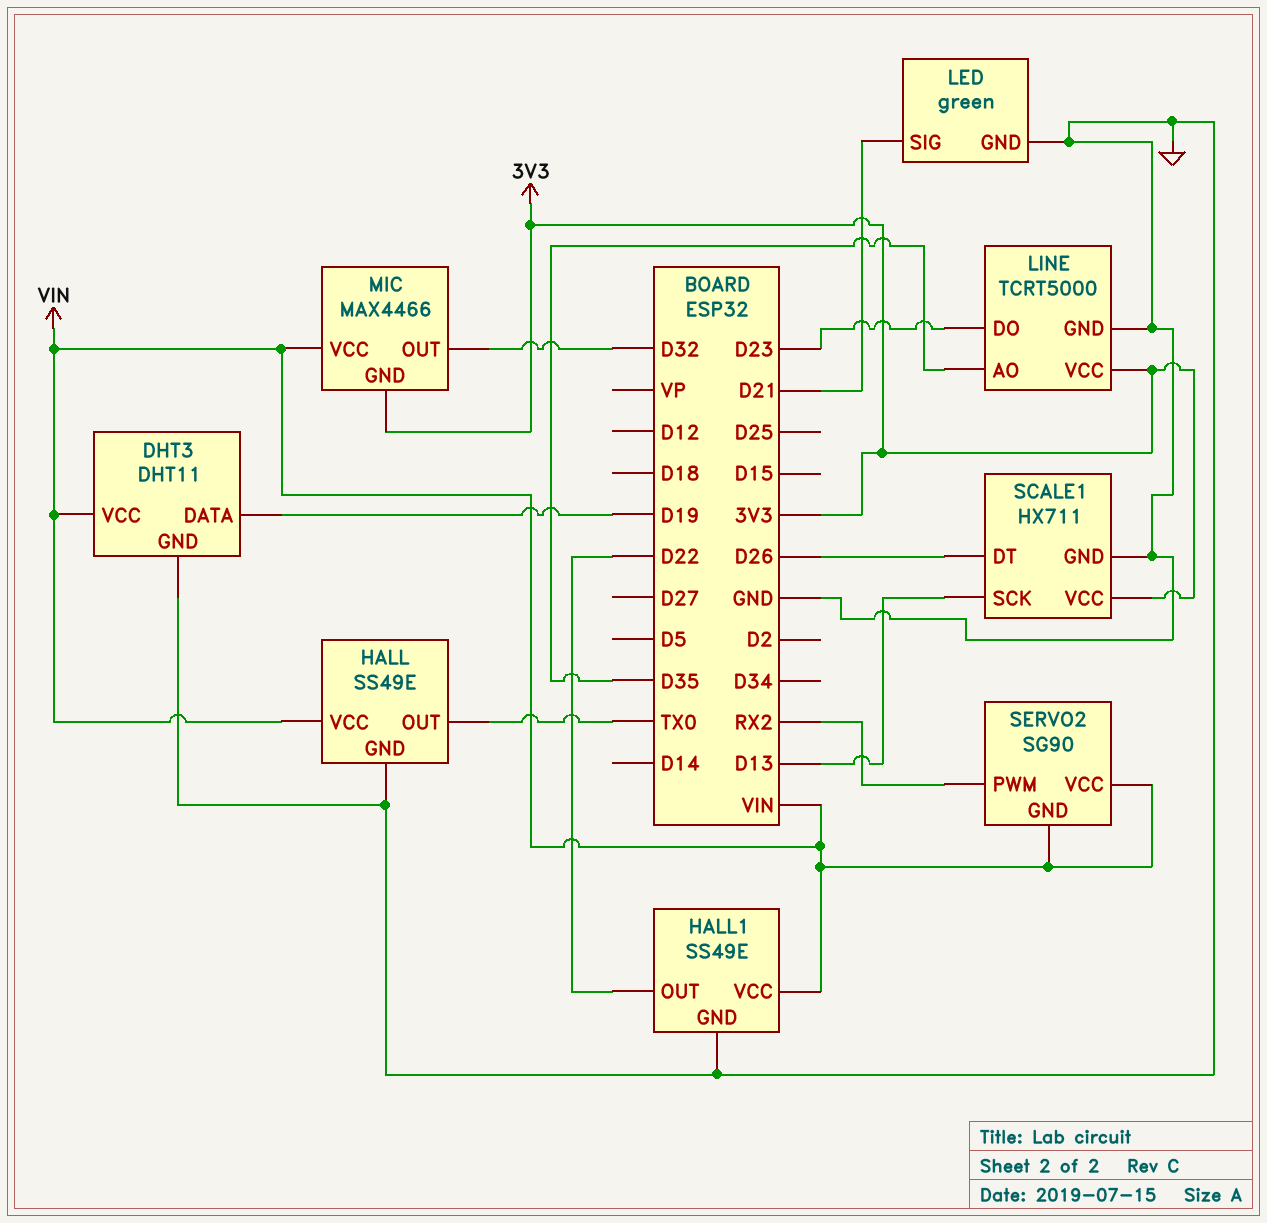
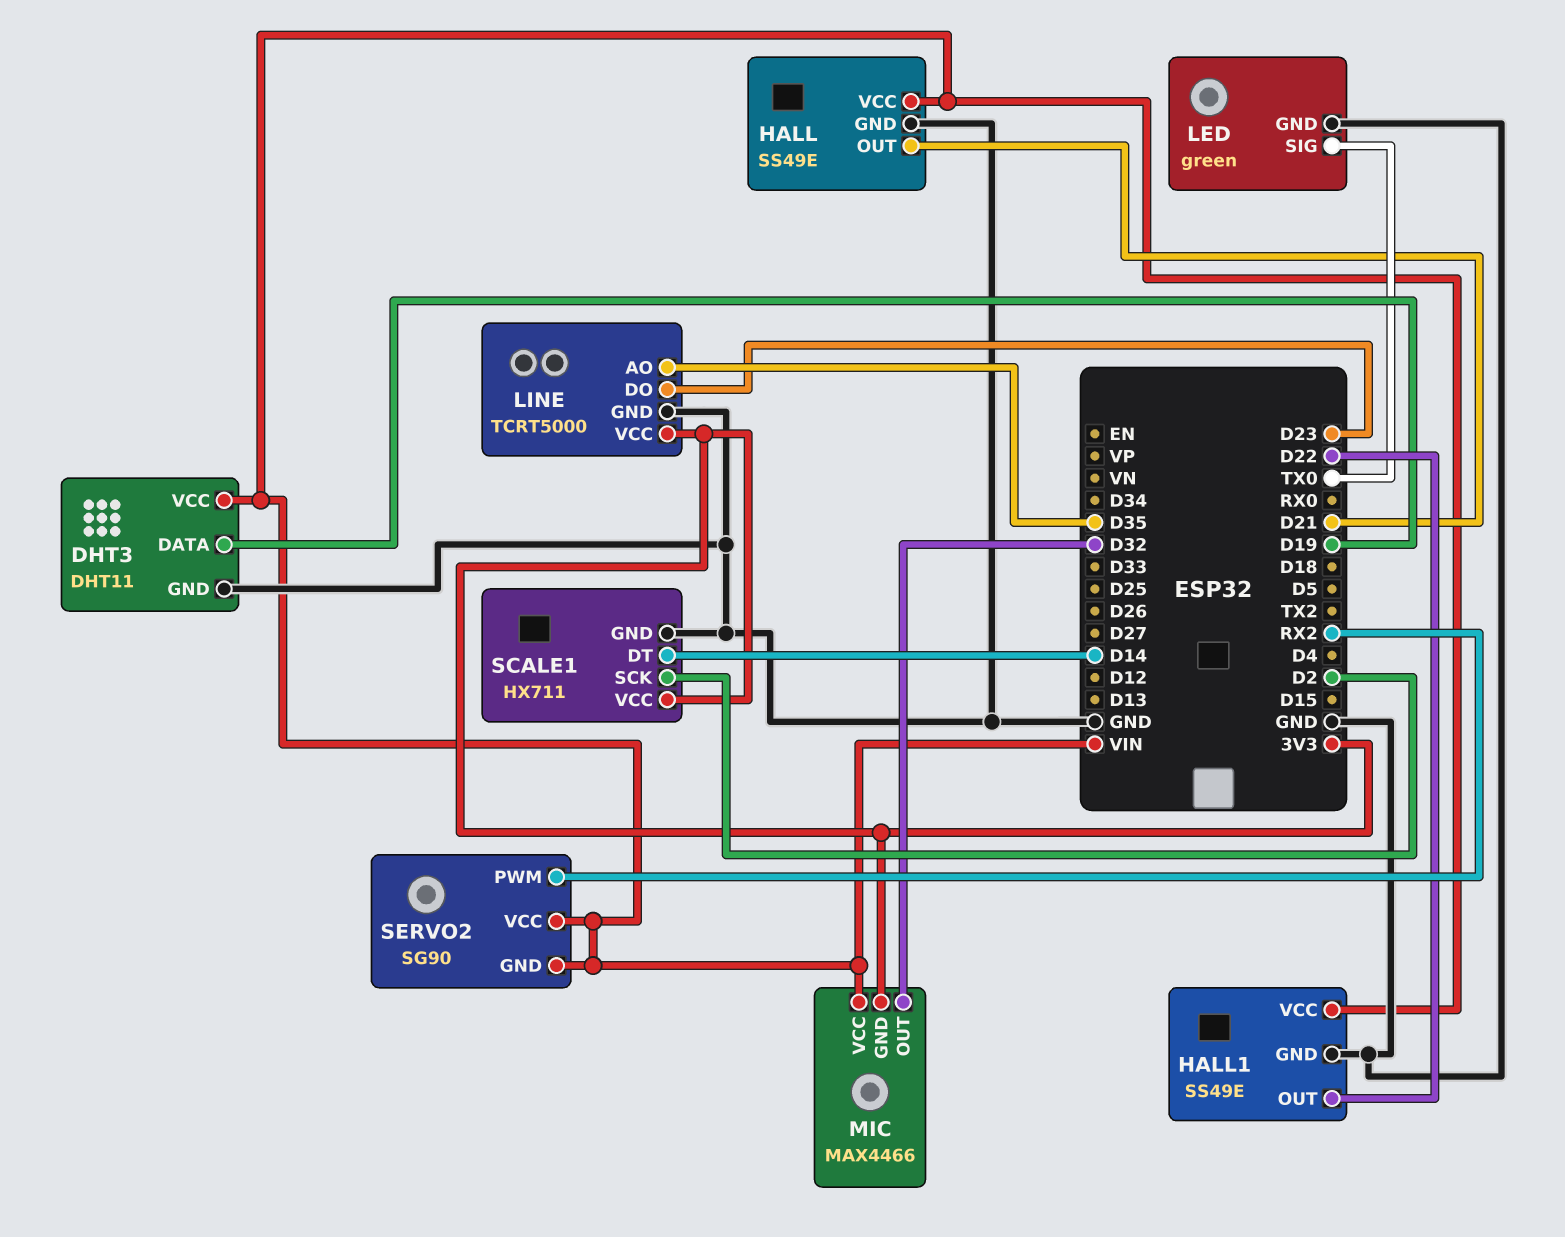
HALL pin OUT: TX0 -> D21
LED pin SIG: D21 -> TX0
SCALE1 pin DT: D26 -> D14
SCALE1 pin SCK: D13 -> D2

